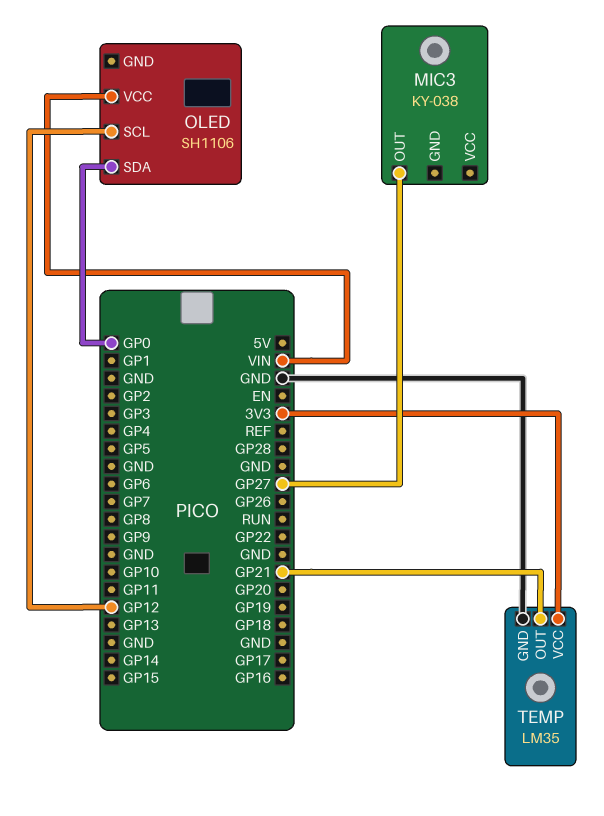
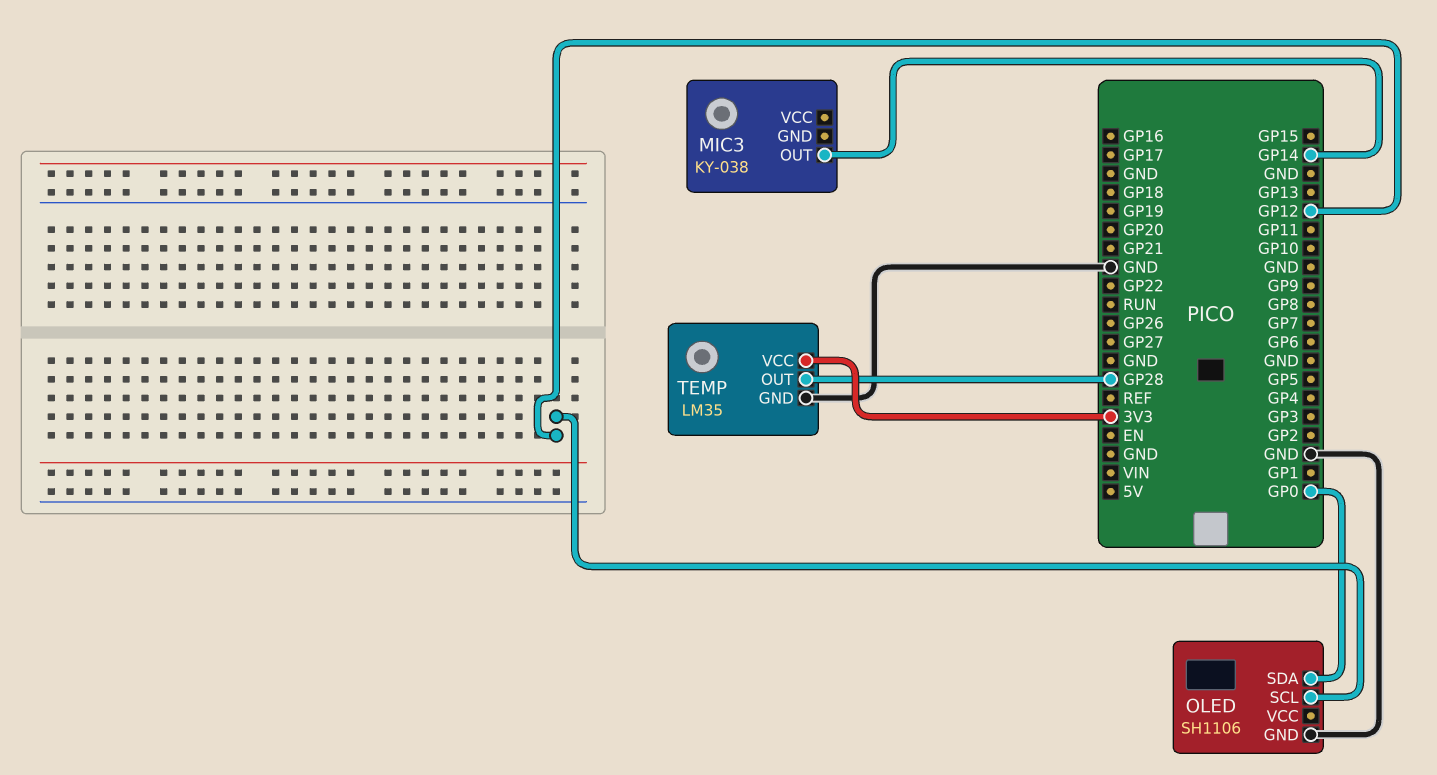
MIC3 pin OUT: GP27 -> GP14
OLED pin GND: none -> GND
OLED pin VCC: VIN -> none
TEMP pin OUT: GP21 -> GP28

